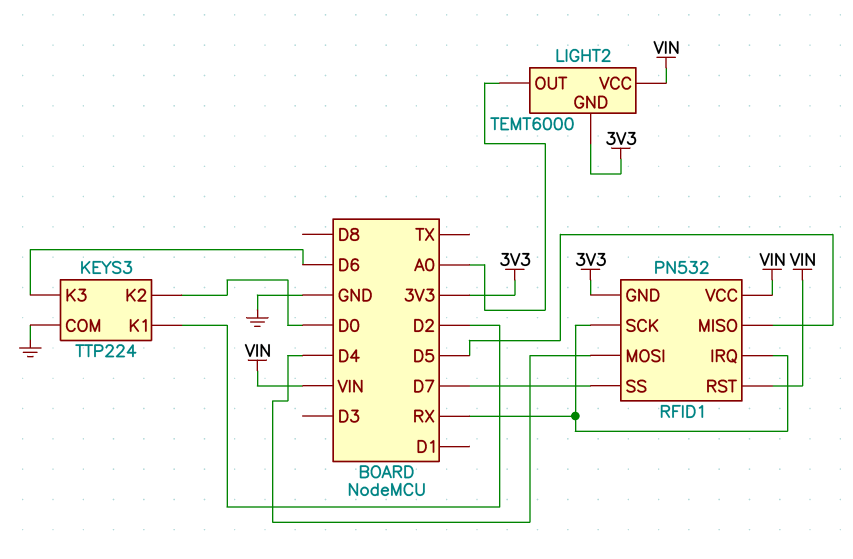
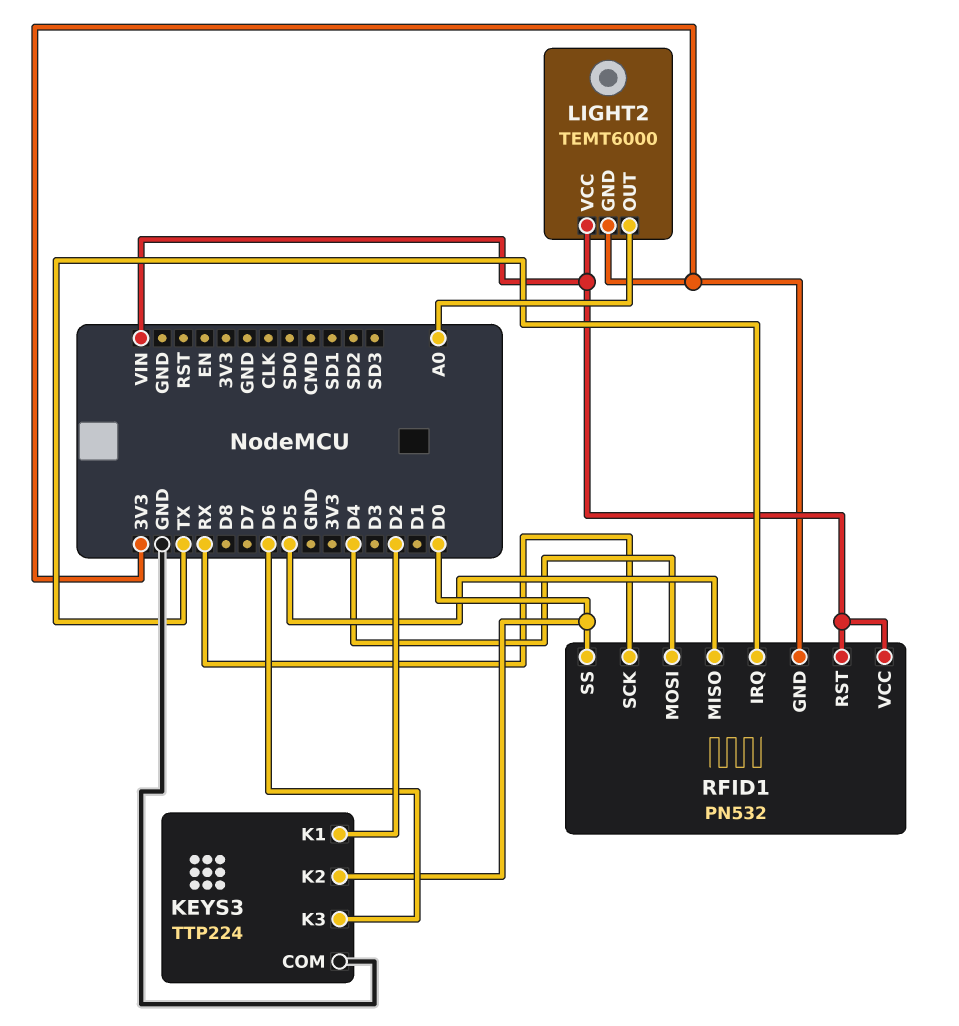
RFID1 pin IRQ: RX -> TX
RFID1 pin SS: D7 -> D0

